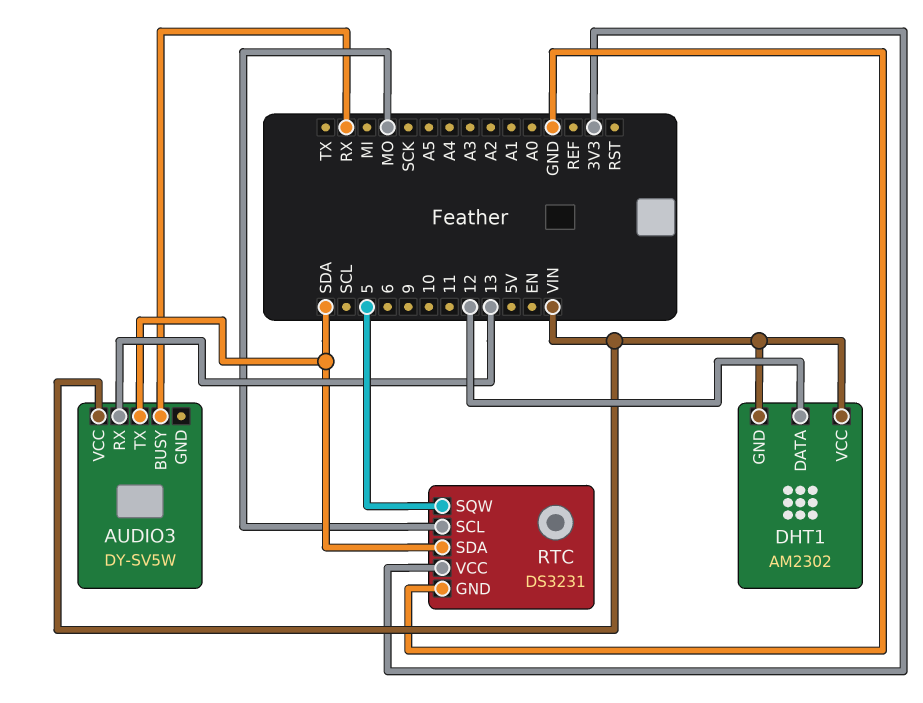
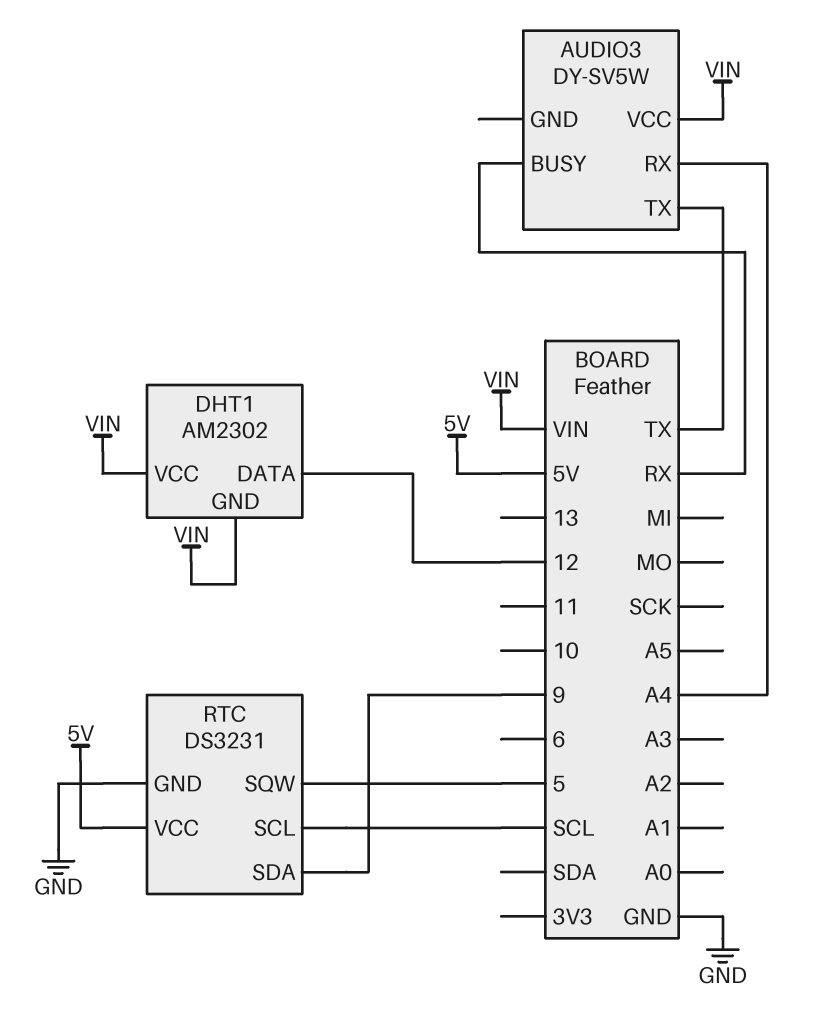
AUDIO3 pin RX: 13 -> A4
AUDIO3 pin TX: SDA -> TX
RTC pin SCL: MO -> SCL
RTC pin SDA: SDA -> 9
RTC pin VCC: 3V3 -> 5V

